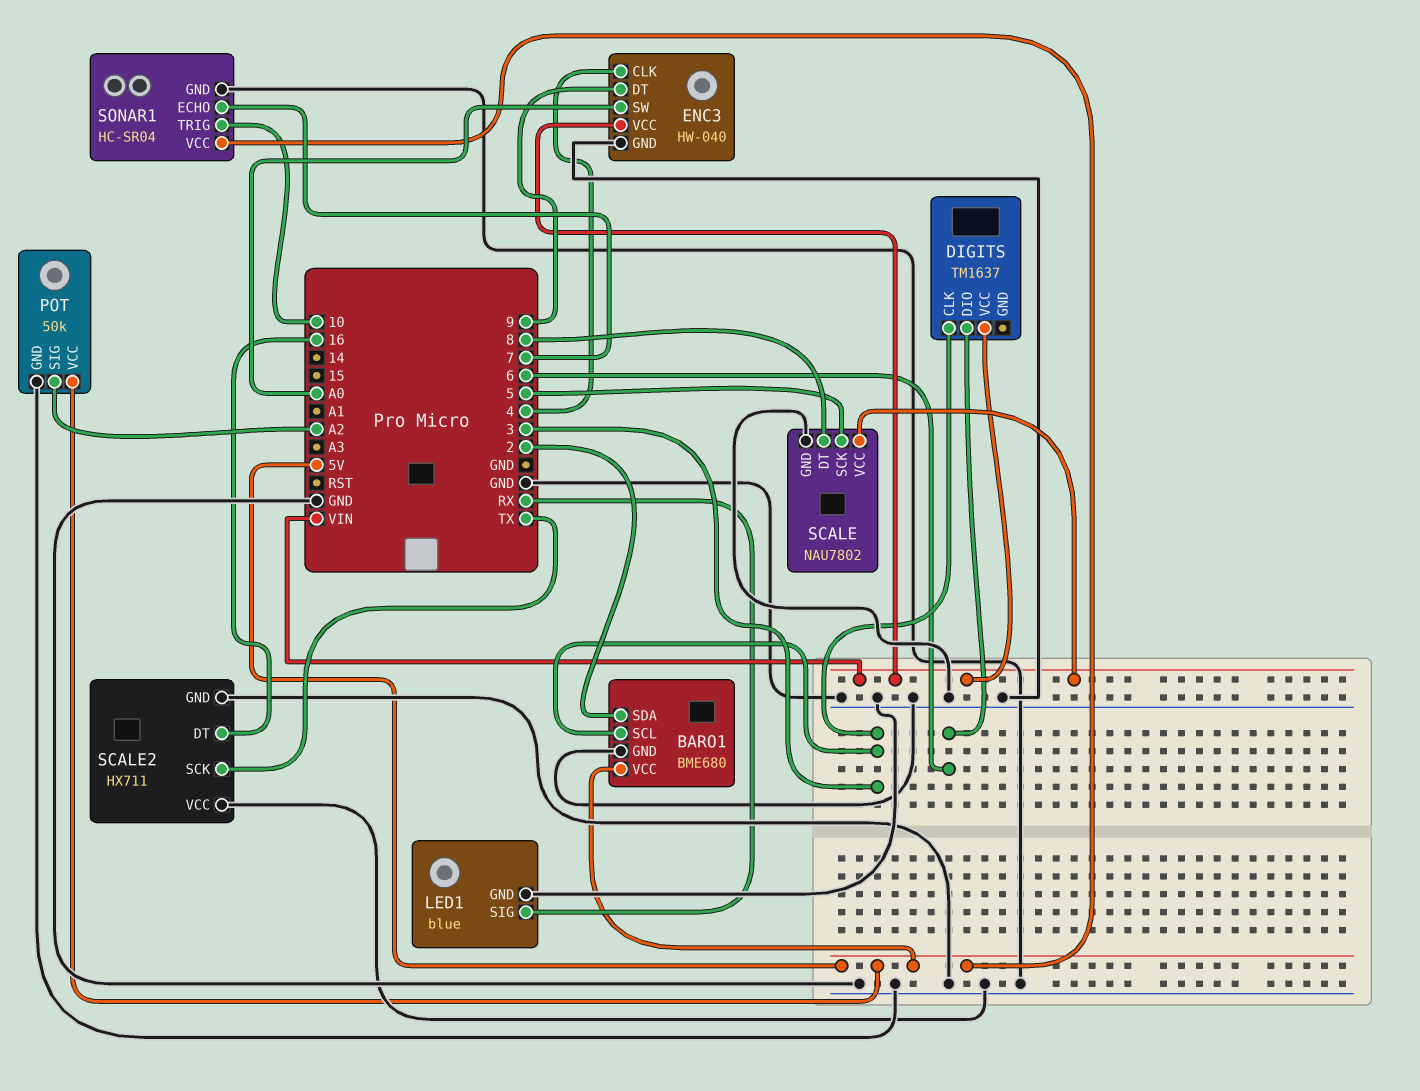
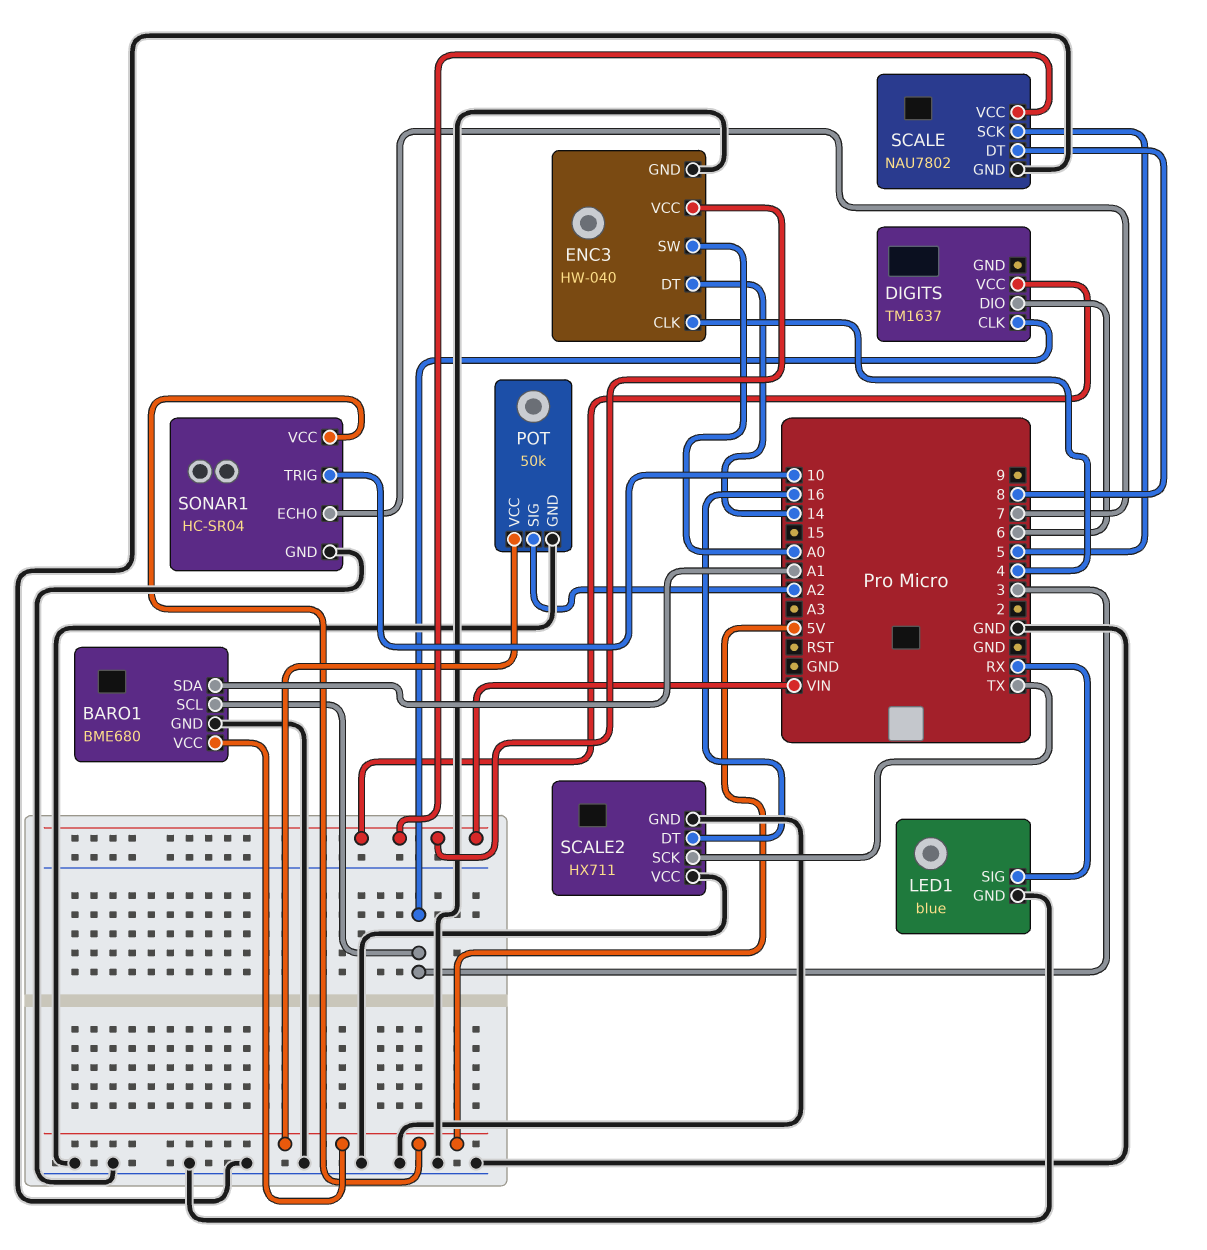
BARO1 pin SDA: 2 -> A1
ENC3 pin DT: 9 -> 14

